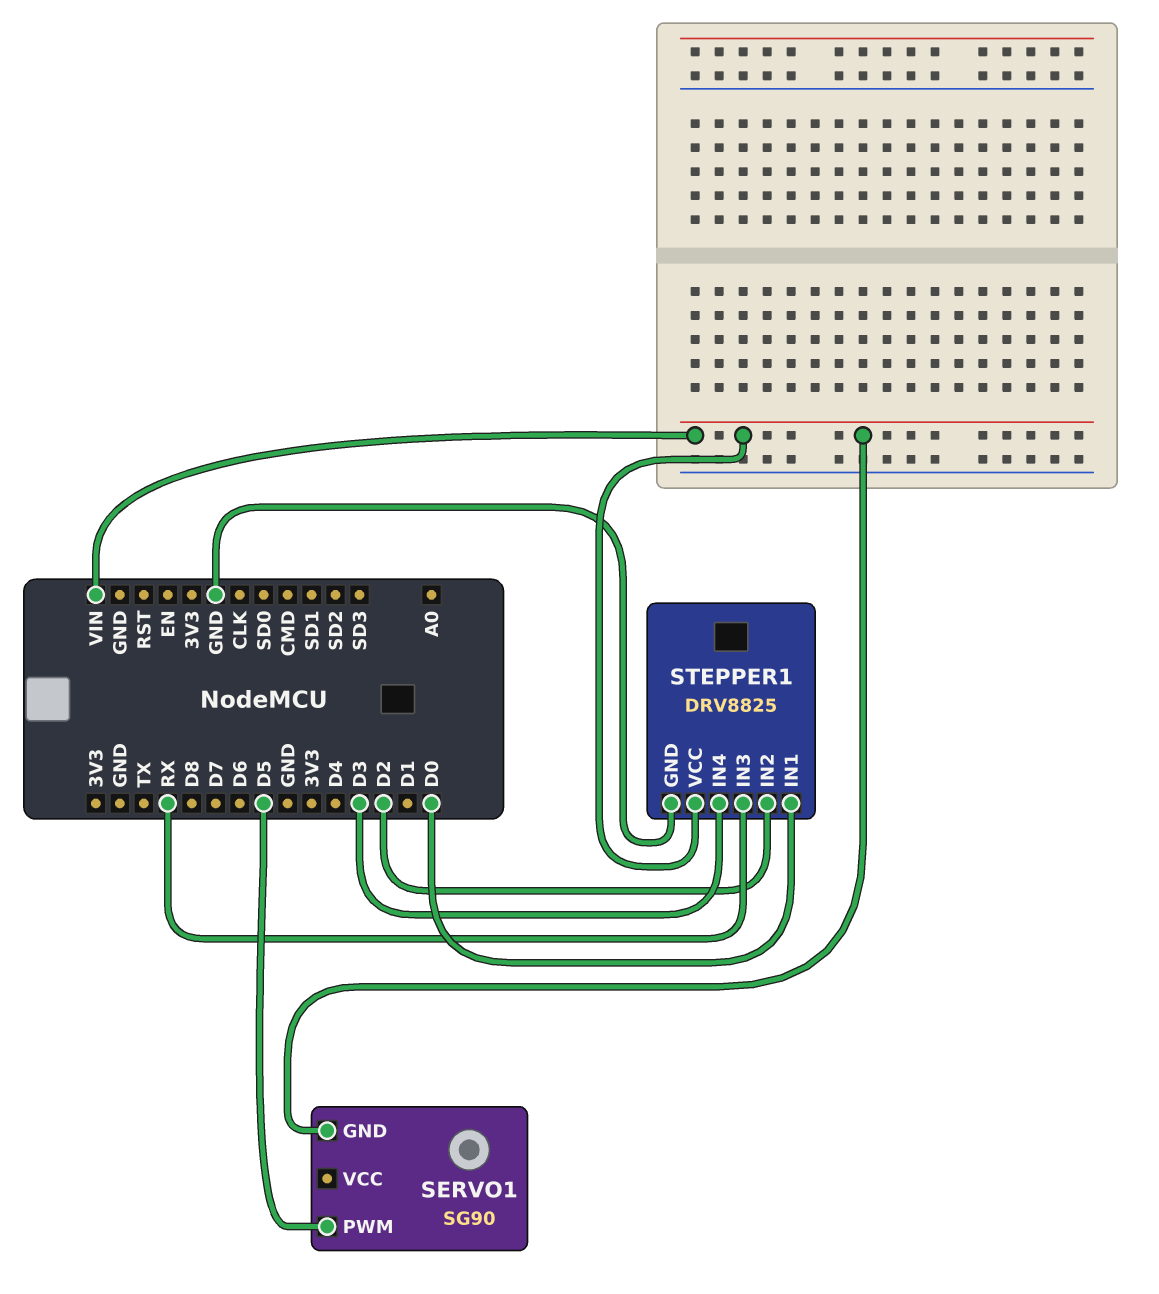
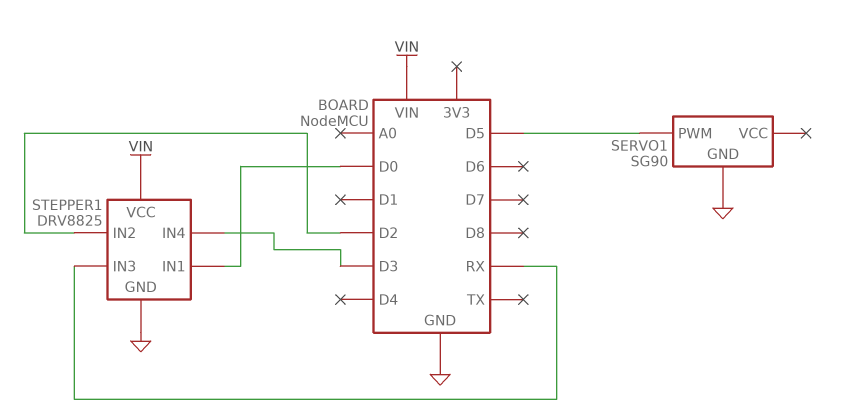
SERVO1 pin GND: VIN -> GND

